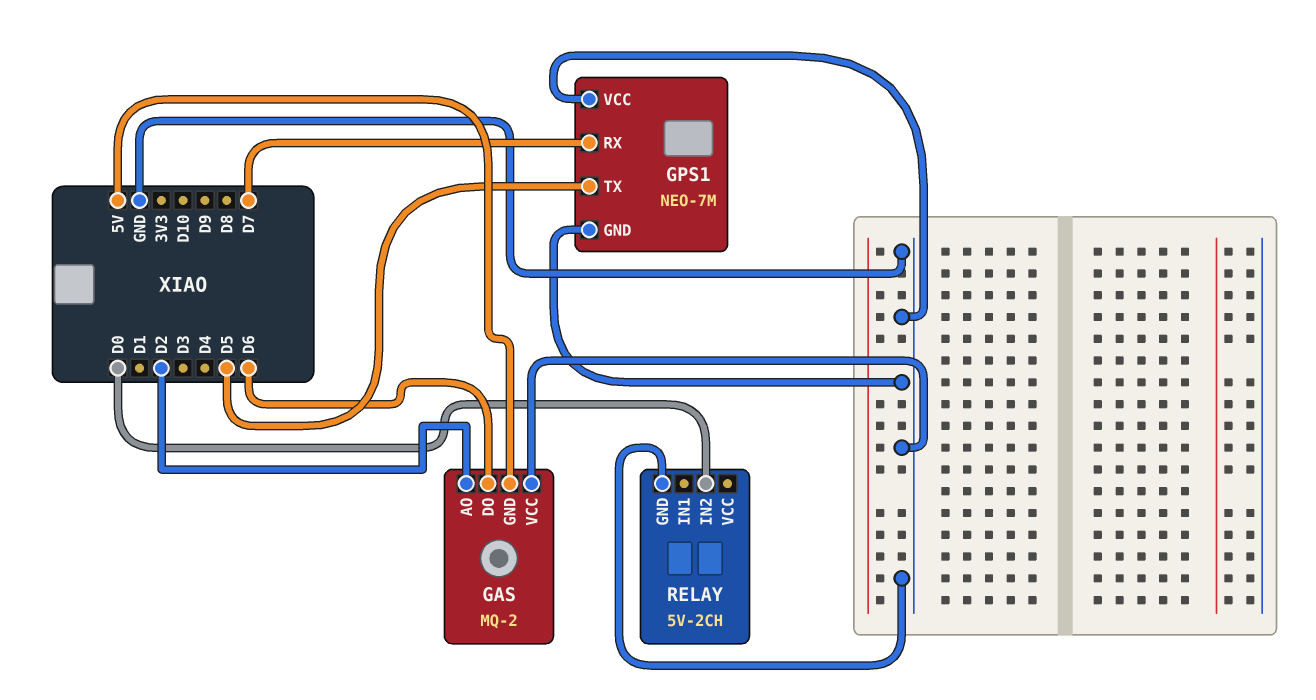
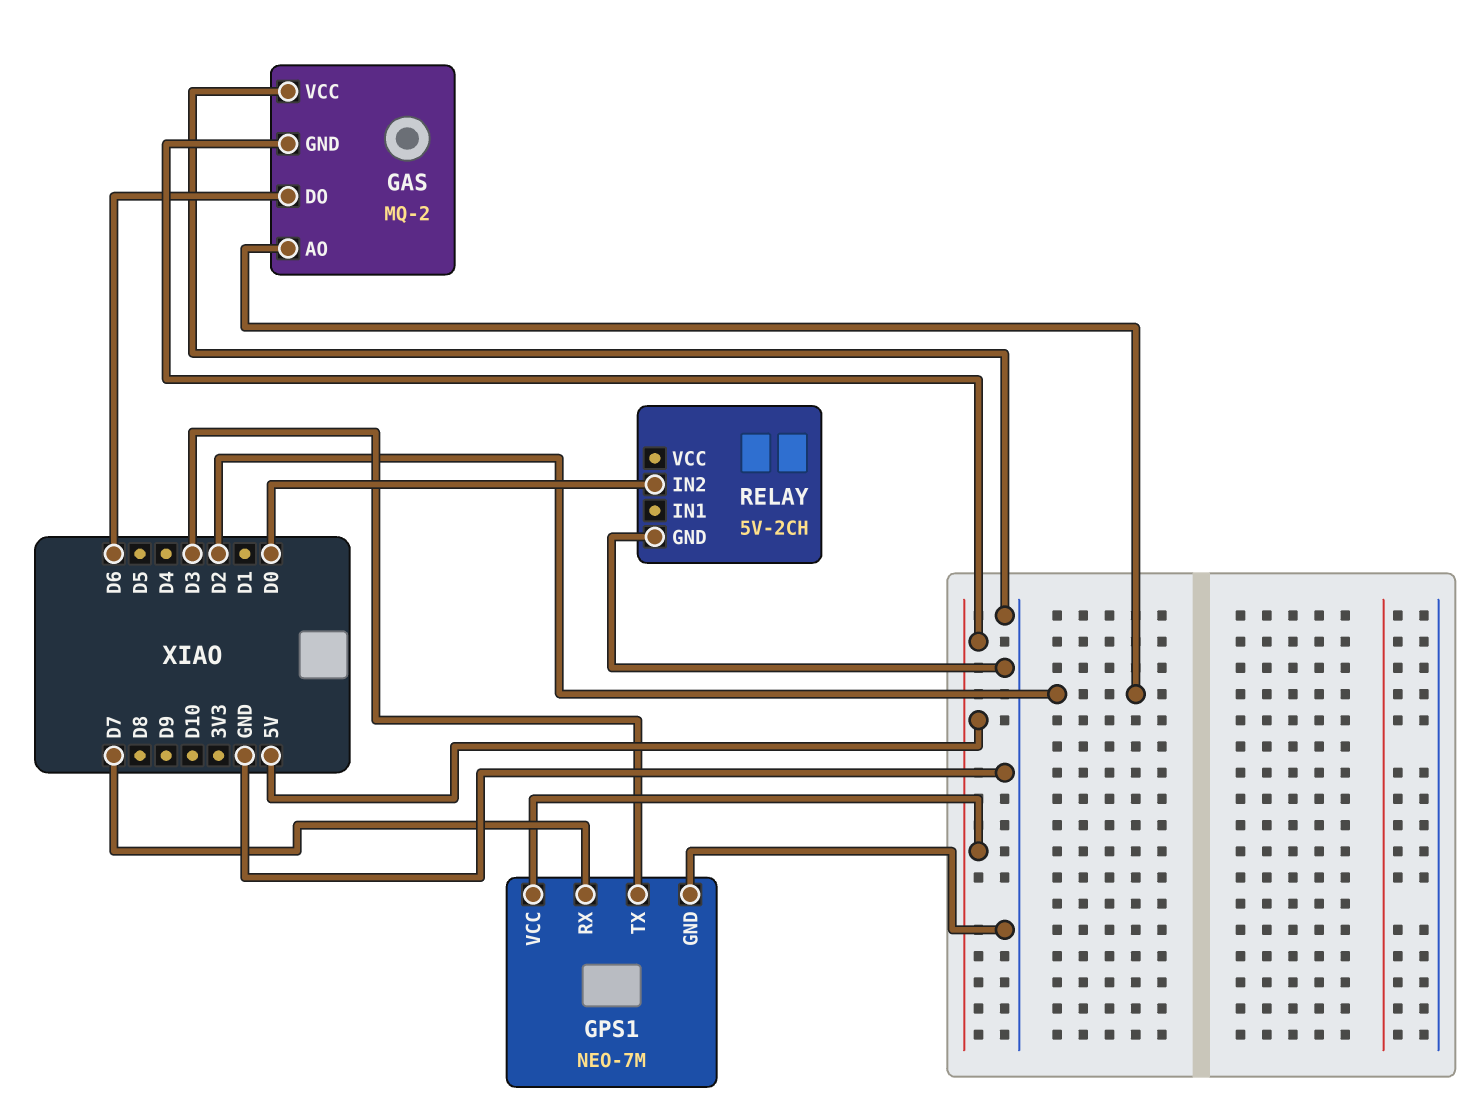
GPS1 pin TX: D5 -> D3
GPS1 pin VCC: GND -> 5V

